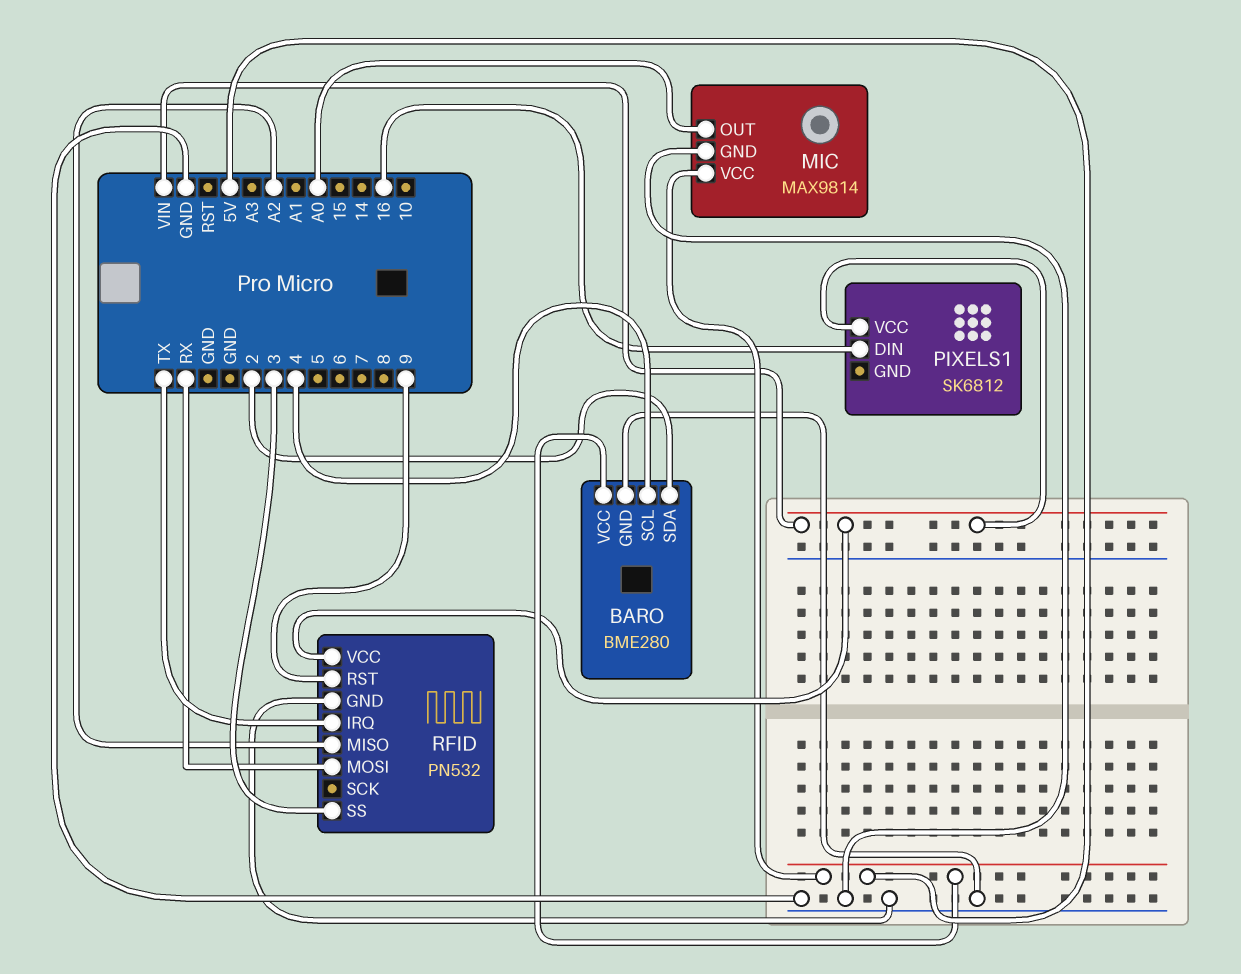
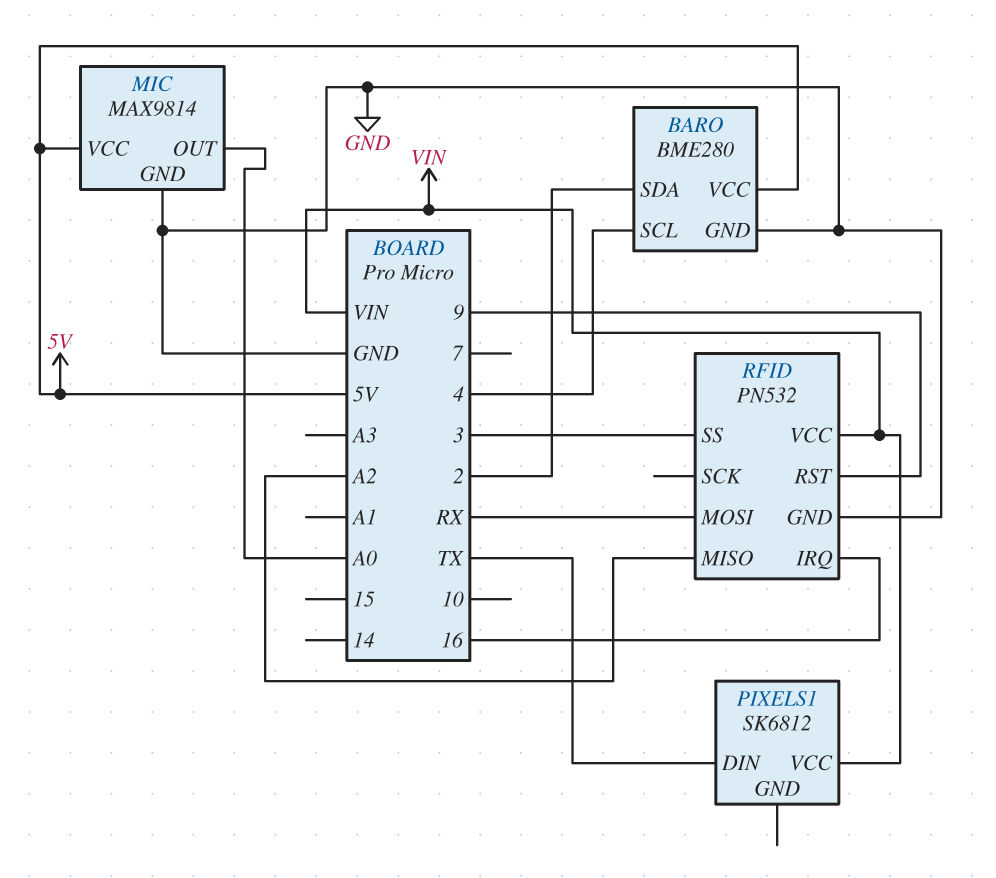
PIXELS1 pin DIN: 16 -> TX
RFID pin IRQ: TX -> 16

